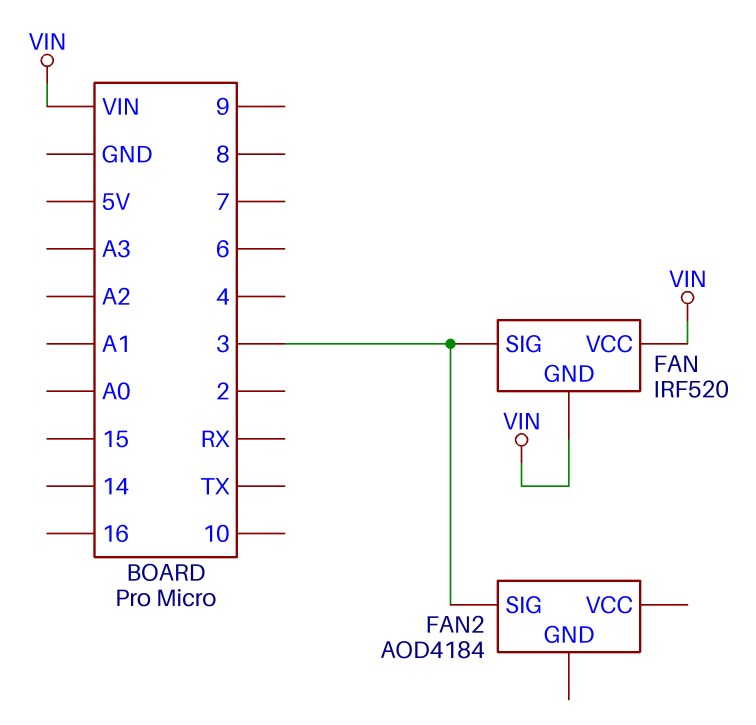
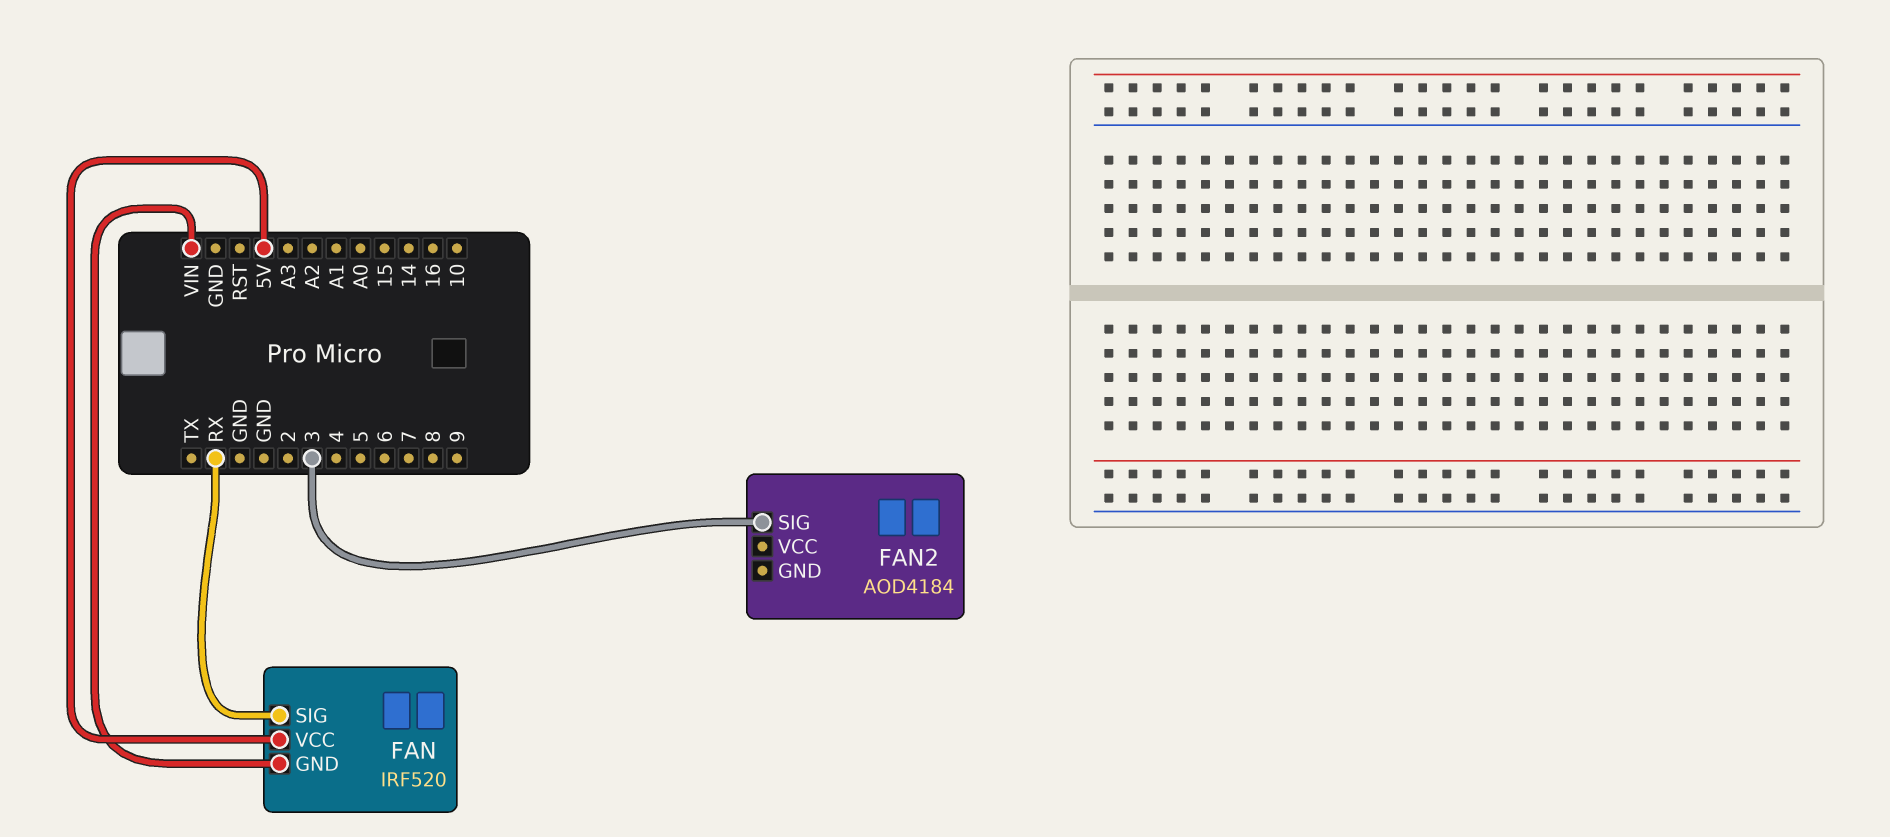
FAN pin SIG: 3 -> RX
FAN pin VCC: VIN -> 5V

